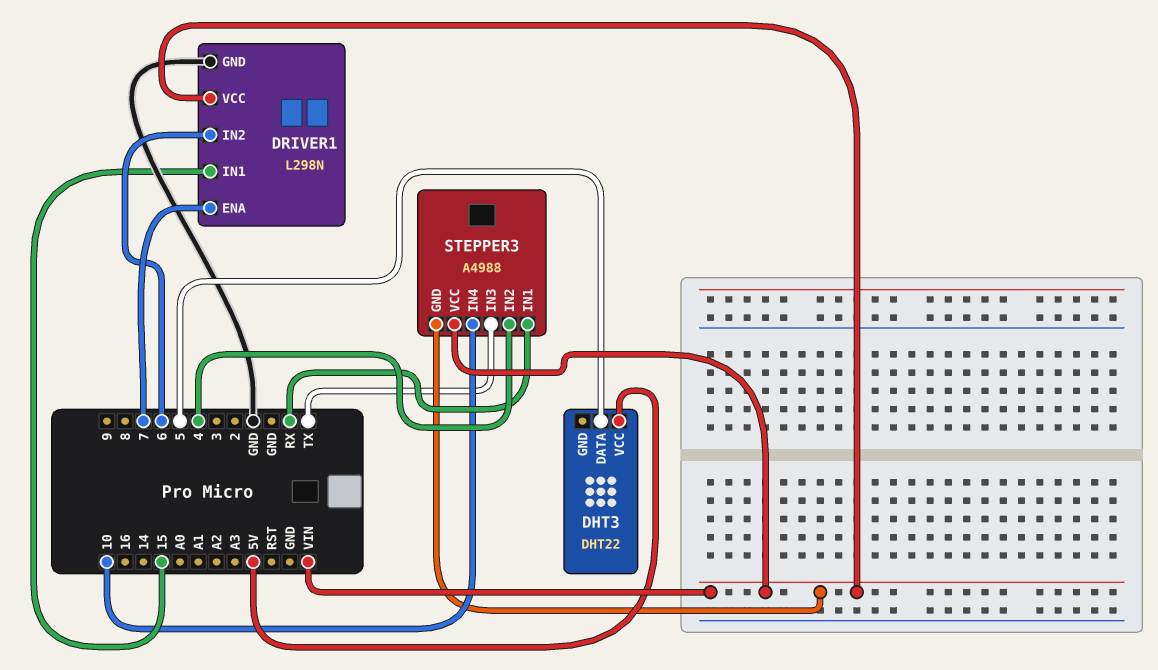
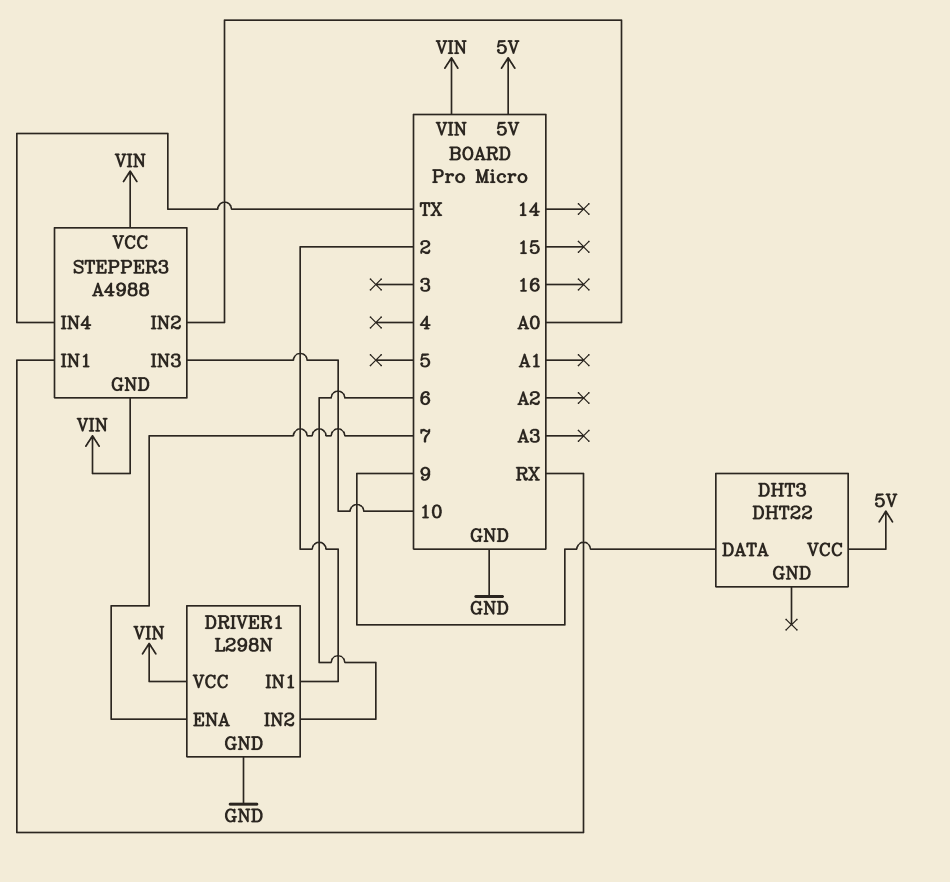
DHT3 pin DATA: 5 -> 9
DRIVER1 pin IN1: 15 -> 2
STEPPER3 pin IN2: 4 -> A0
STEPPER3 pin IN3: TX -> 10
STEPPER3 pin IN4: 10 -> TX

